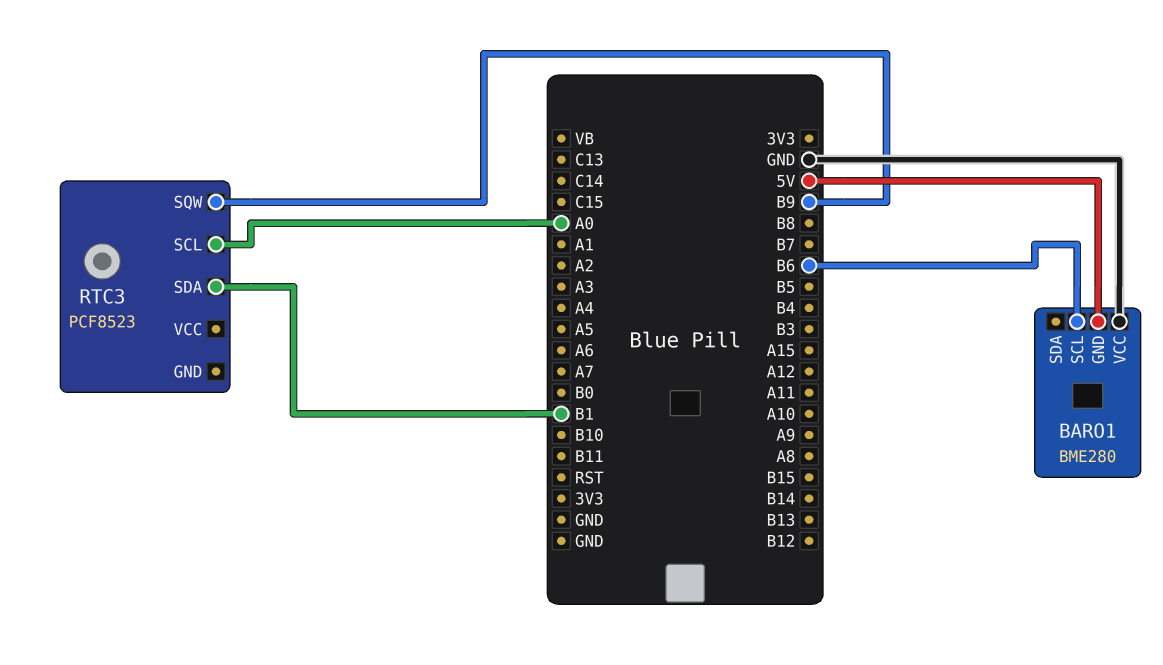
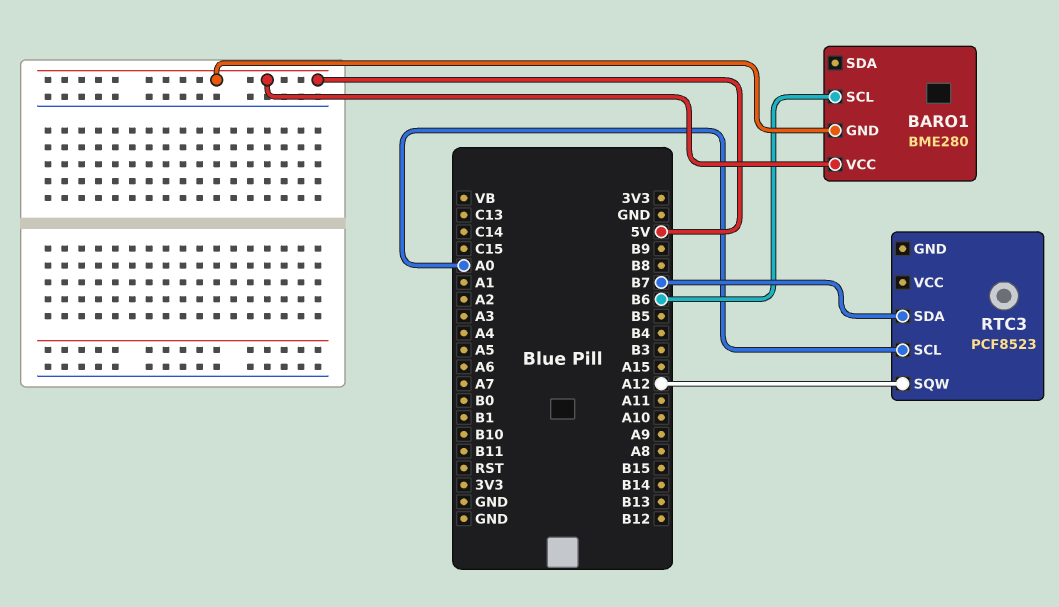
BARO1 pin VCC: GND -> 5V
RTC3 pin SDA: B1 -> B7
RTC3 pin SQW: B9 -> A12

